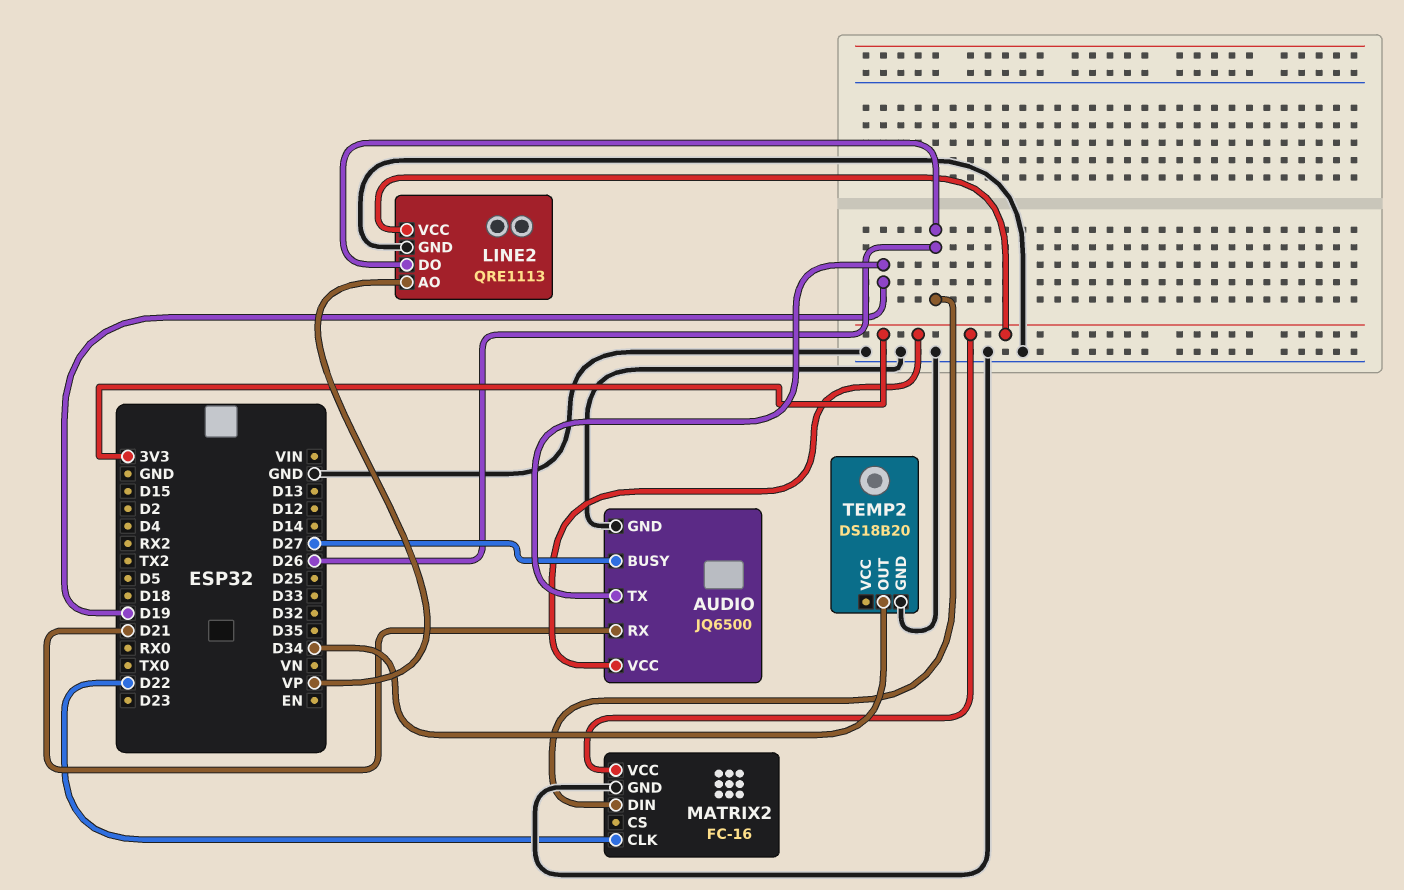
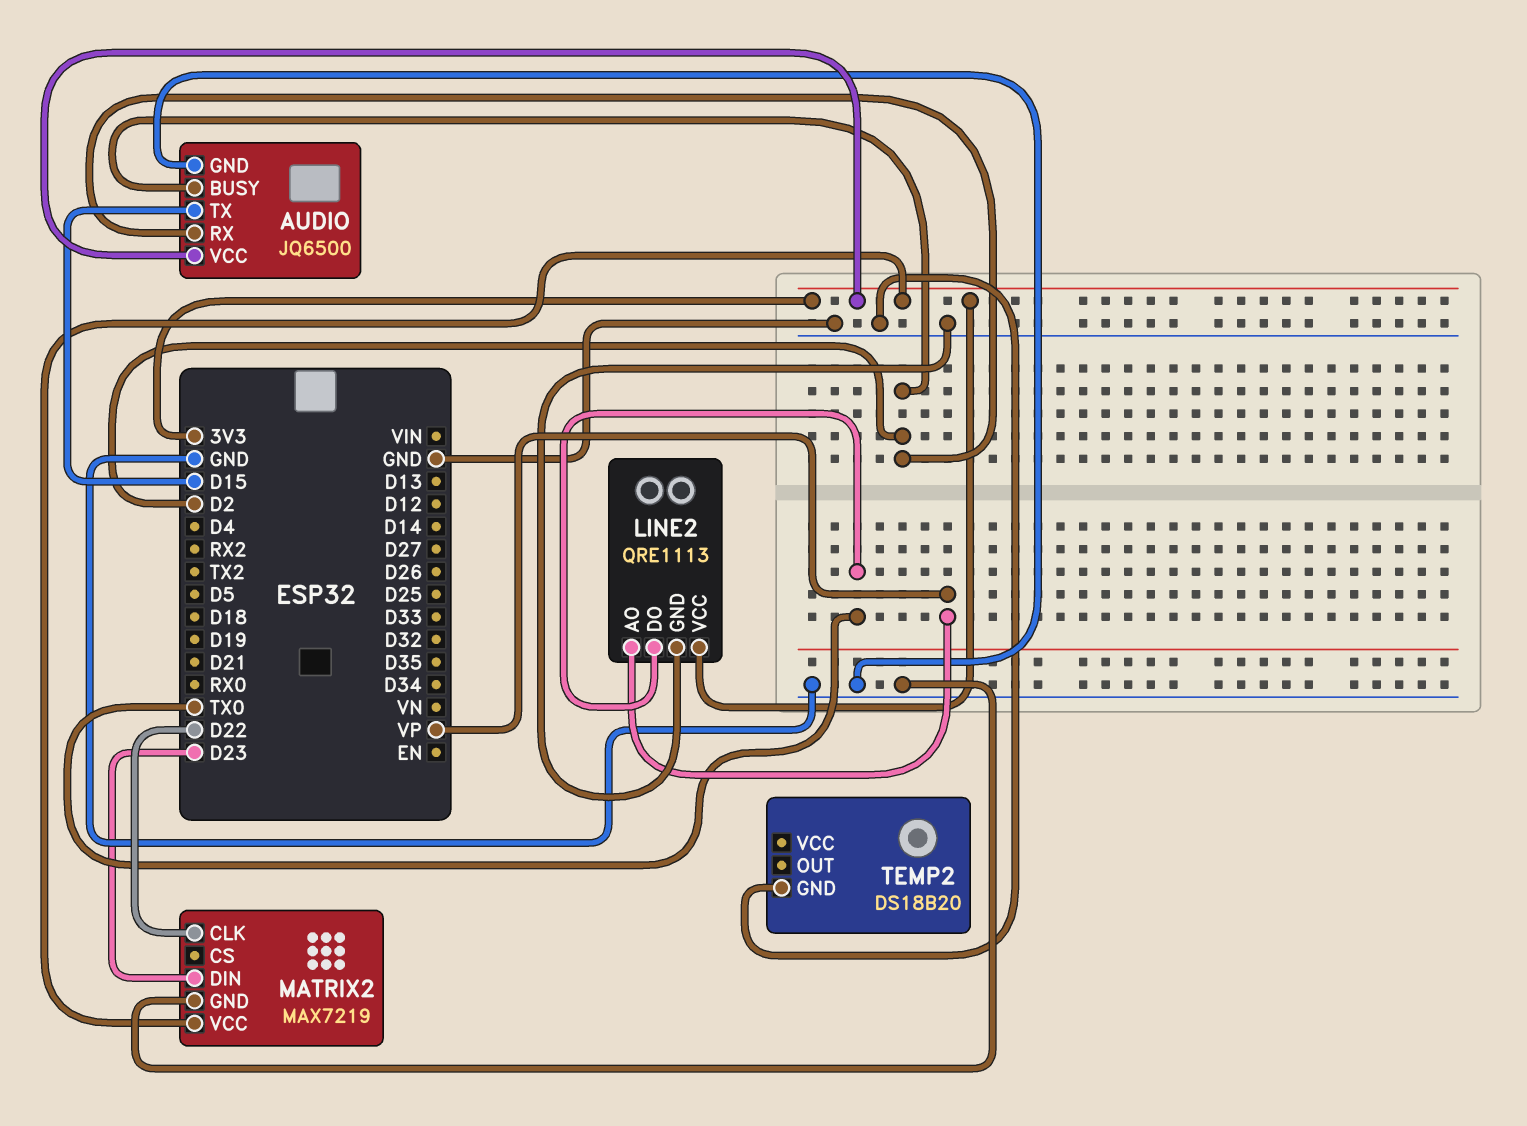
AUDIO pin BUSY: D27 -> D2
AUDIO pin RX: D21 -> D2
AUDIO pin TX: D19 -> D15
LINE2 pin DO: D26 -> TX0
MATRIX2: FC-16 -> MAX7219
MATRIX2 pin DIN: D26 -> D23
TEMP2 pin OUT: D34 -> none

